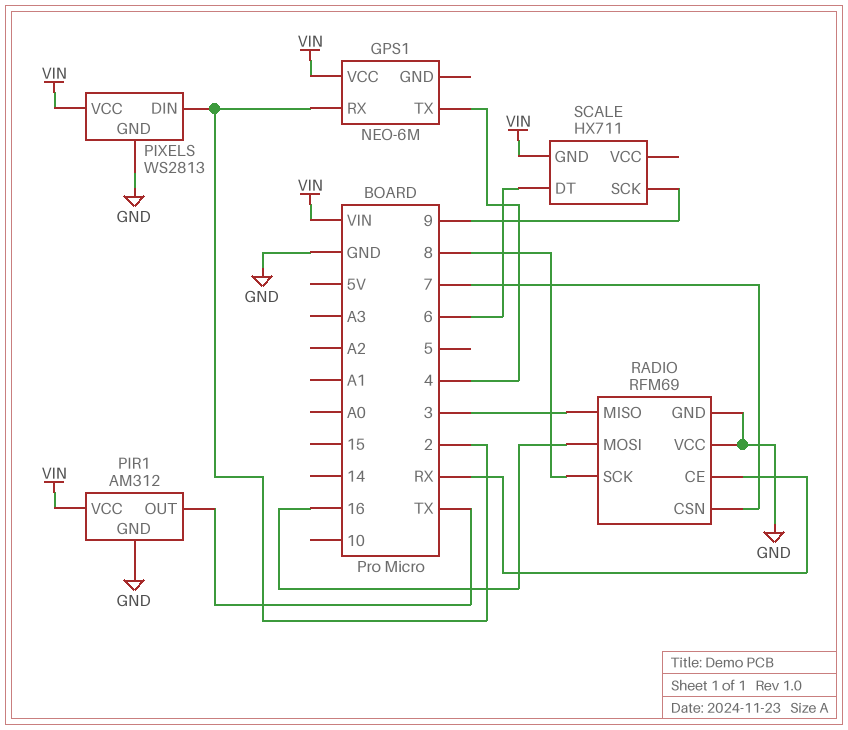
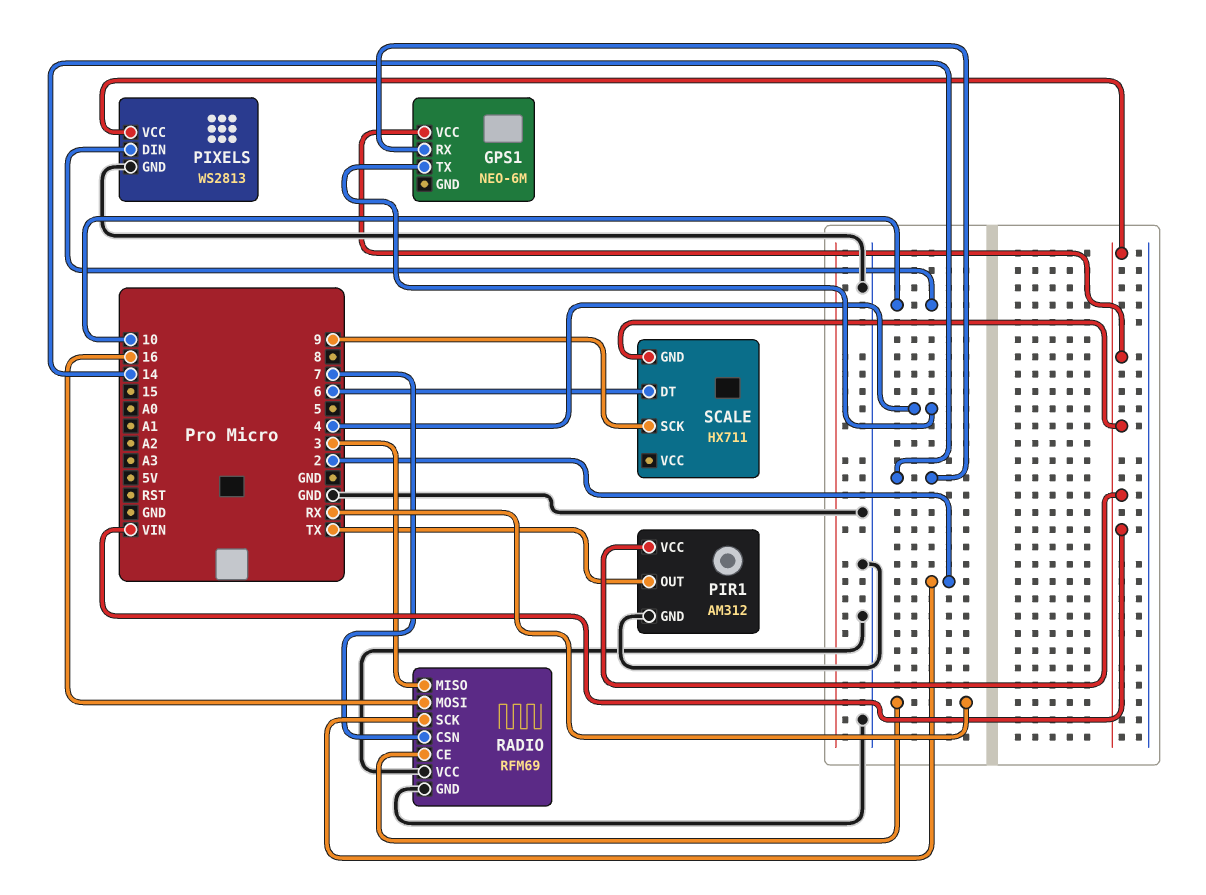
GPS1 pin RX: 2 -> 14
PIXELS pin DIN: 2 -> 10
RADIO pin SCK: 8 -> 2

